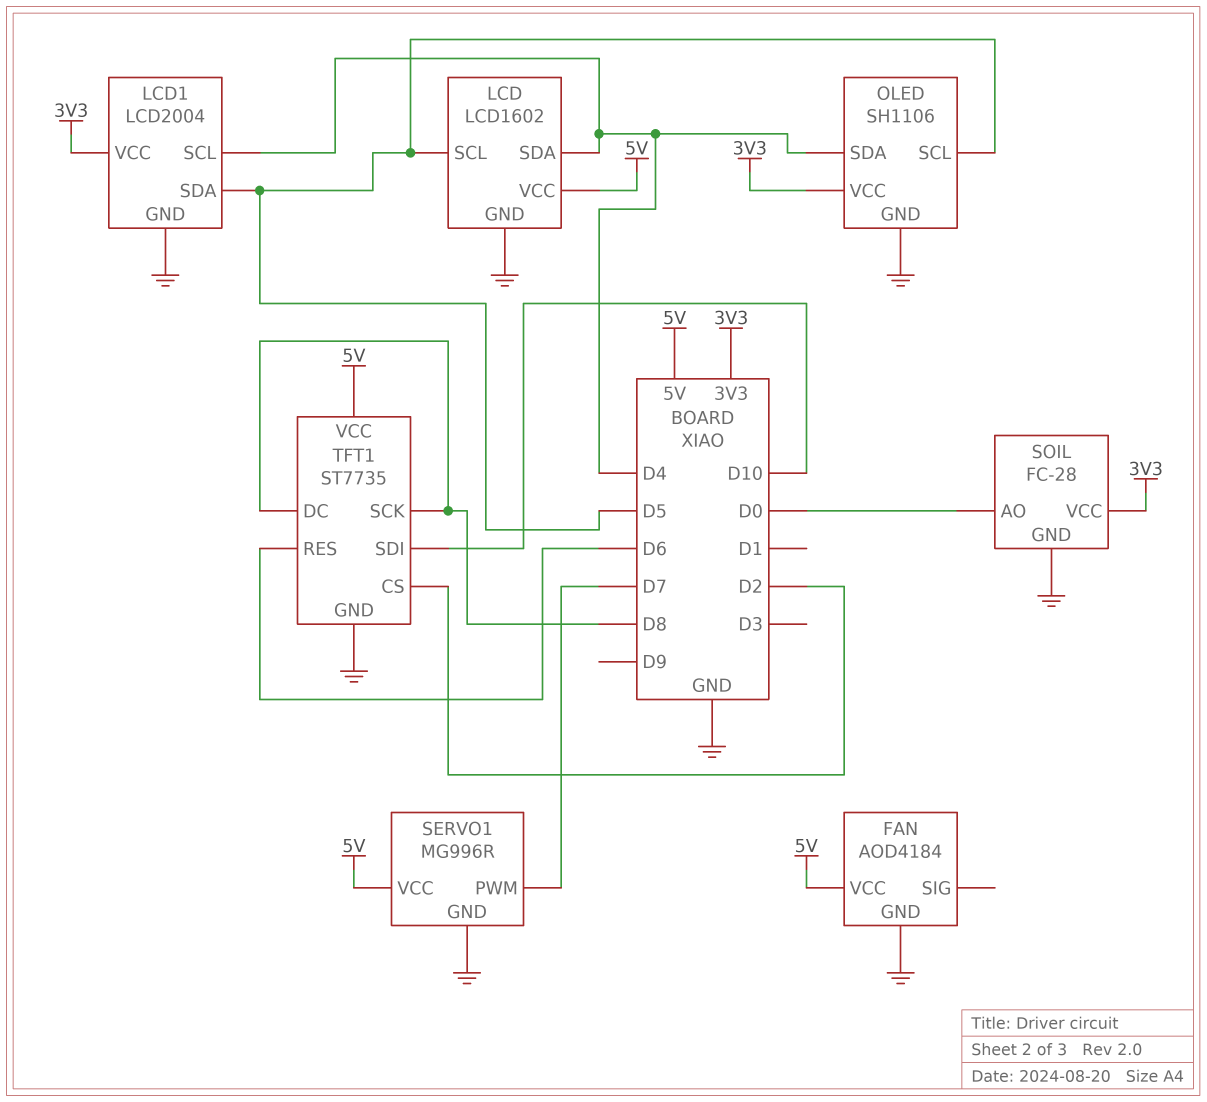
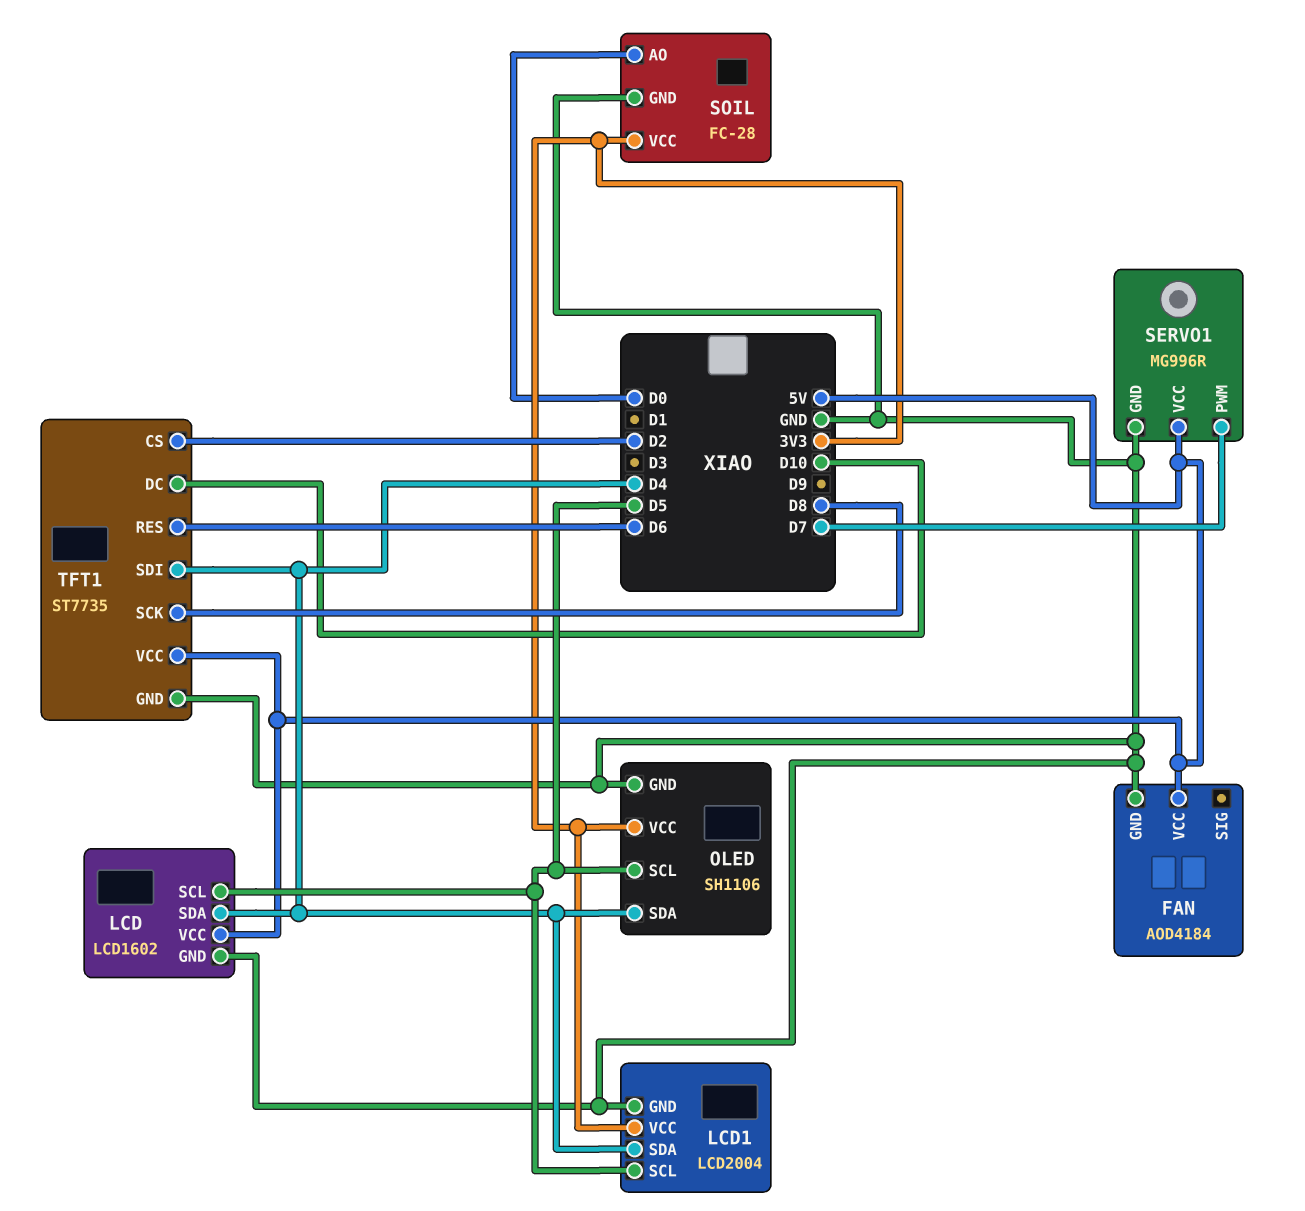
LCD1 pin SCL: D4 -> D5
LCD1 pin SDA: D5 -> D4
TFT1 pin DC: D8 -> D10
TFT1 pin SDI: D10 -> D4

